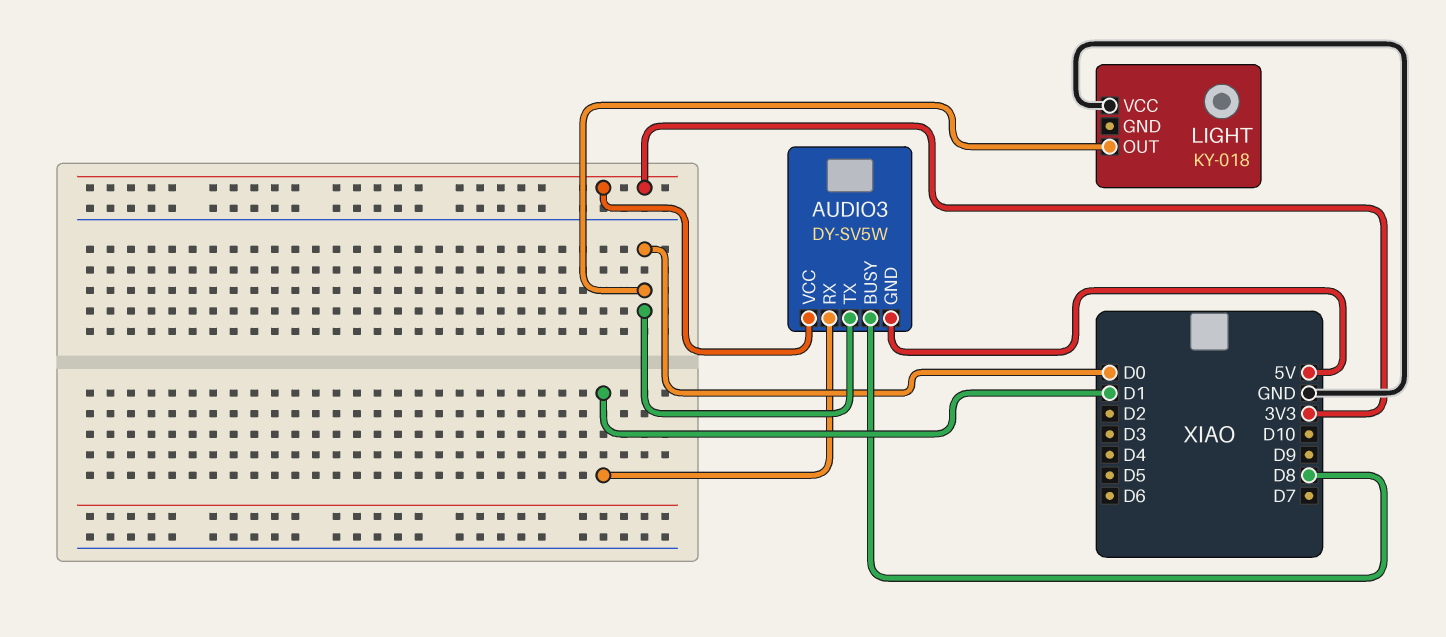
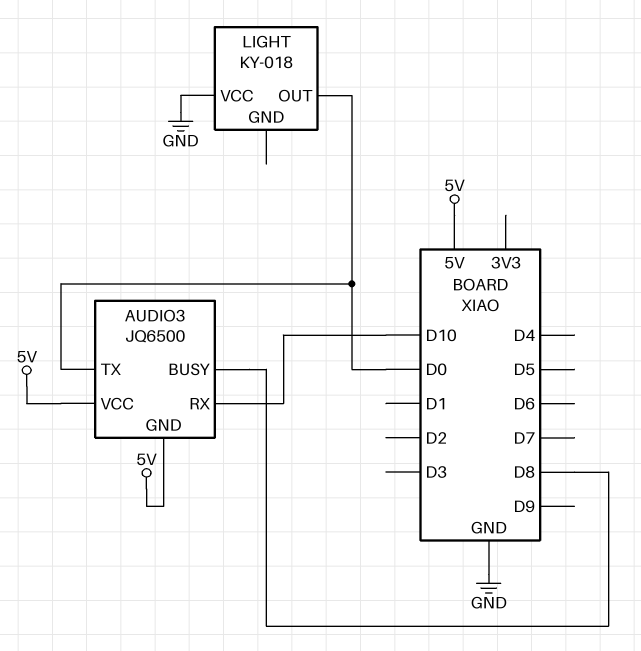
AUDIO3: DY-SV5W -> JQ6500
AUDIO3 pin RX: D1 -> D10
AUDIO3 pin VCC: 3V3 -> 5V

